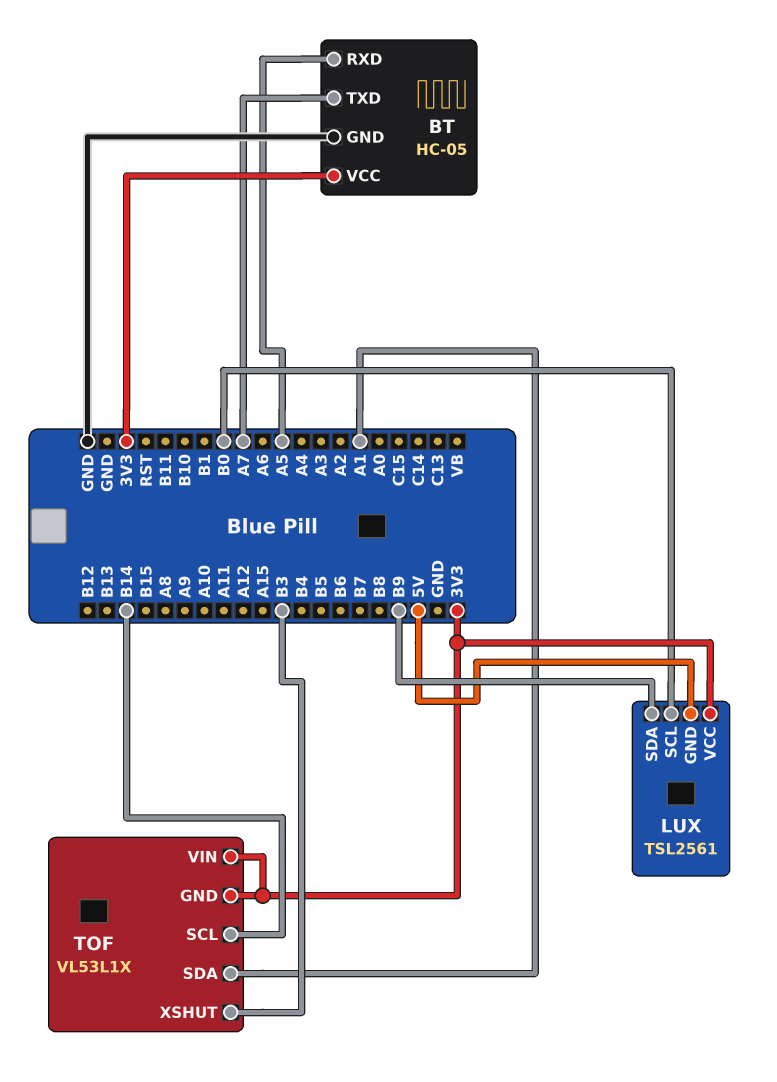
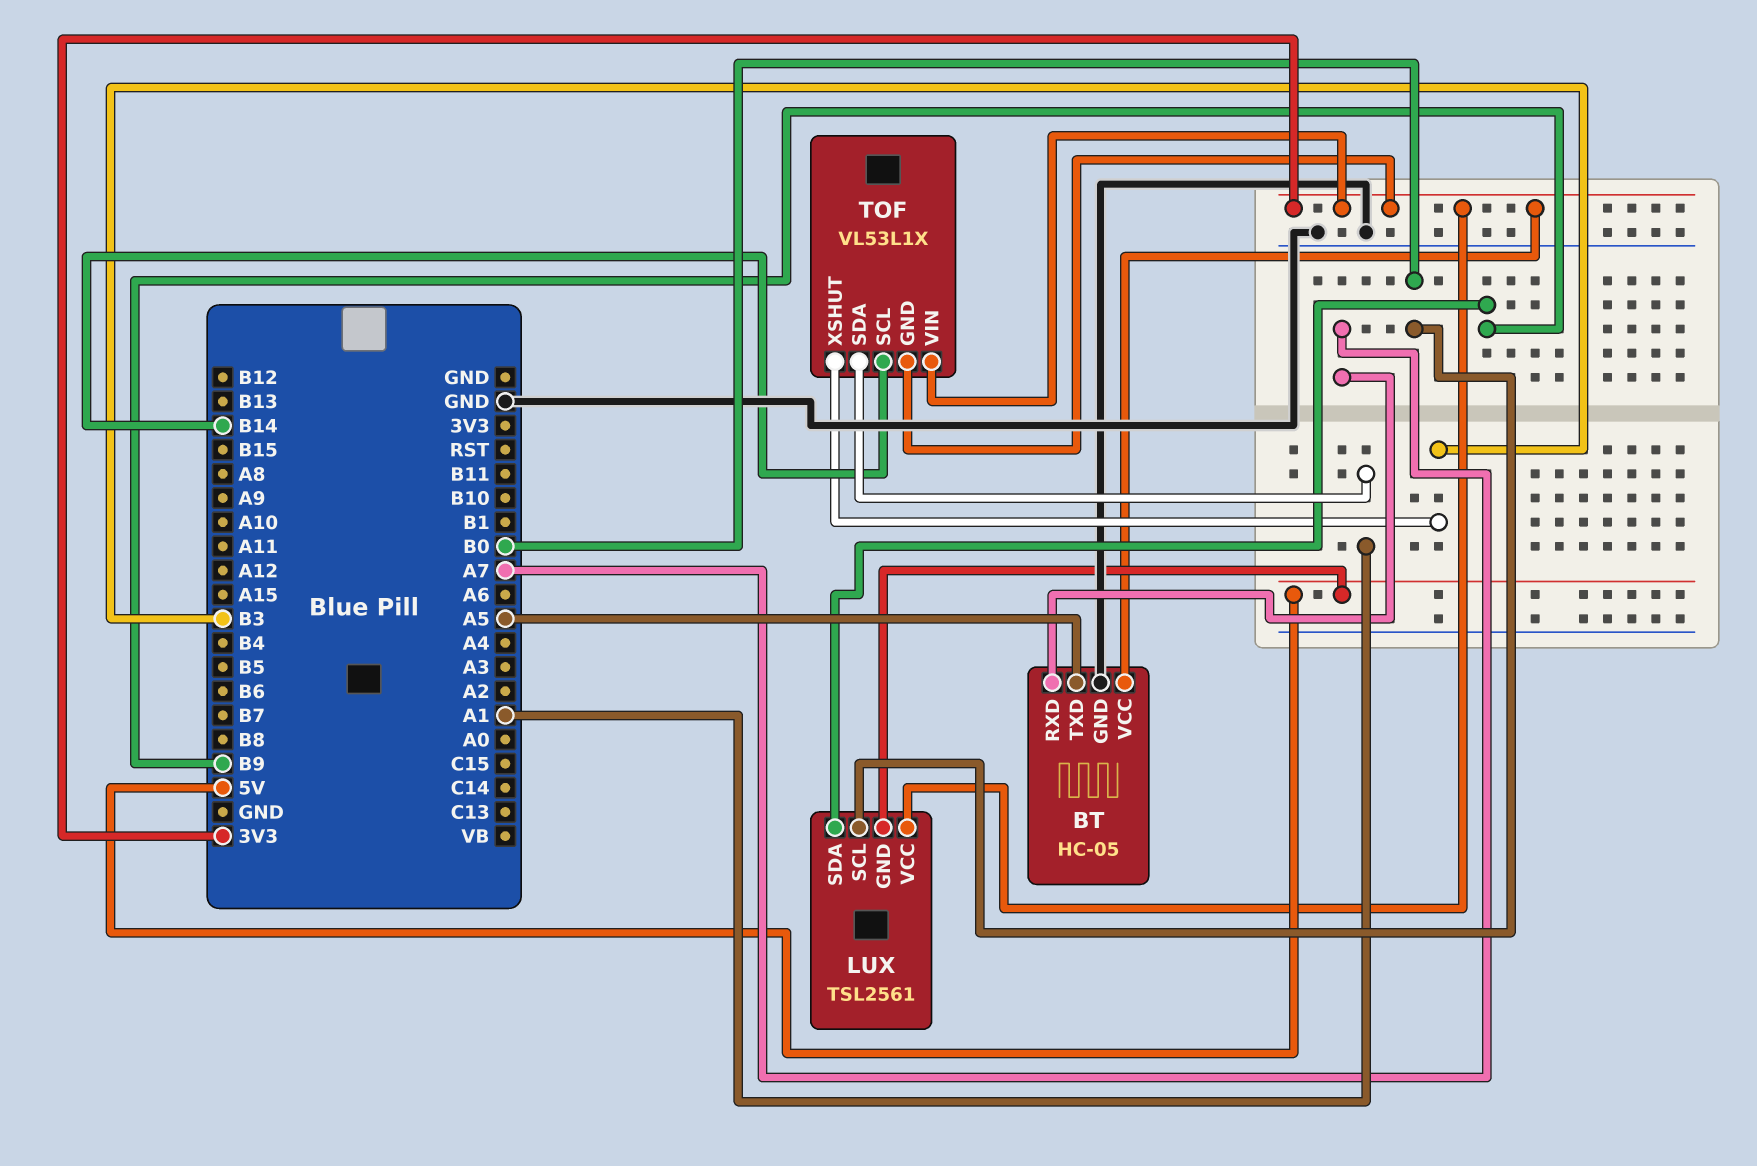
BT pin RXD: A5 -> A7
BT pin TXD: A7 -> A5

